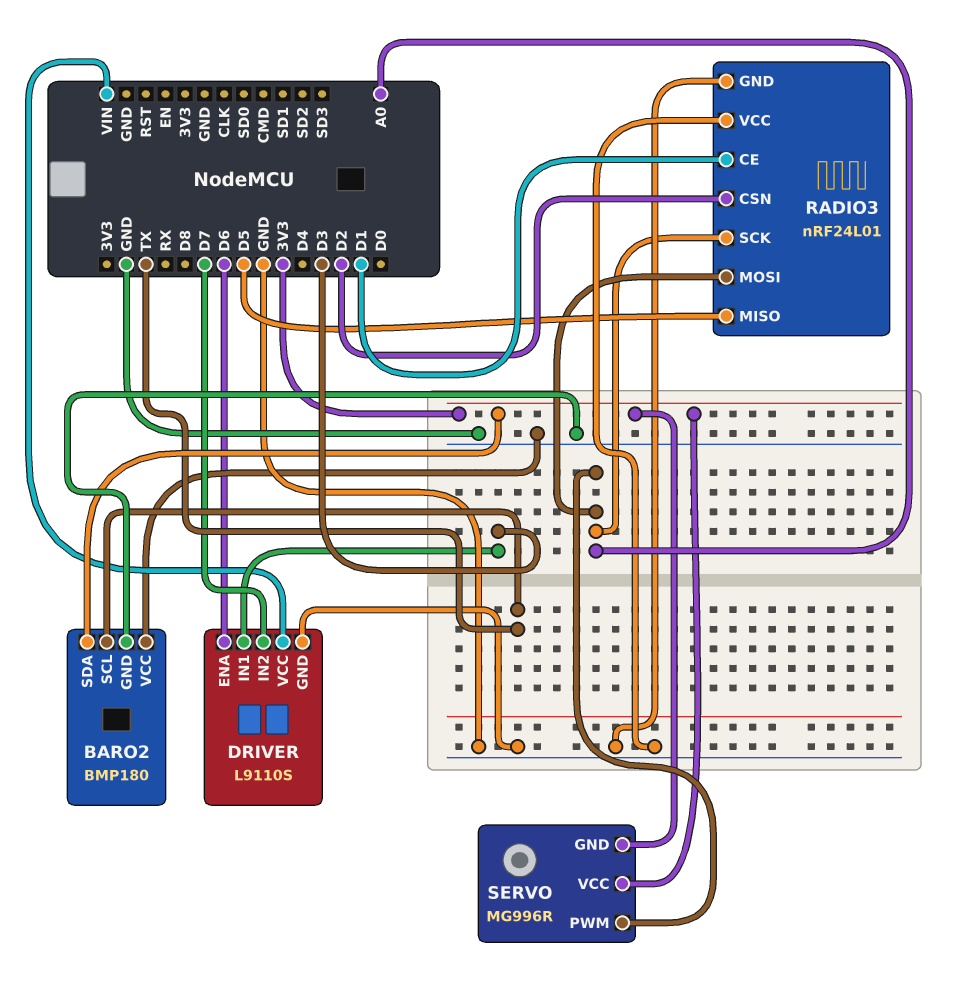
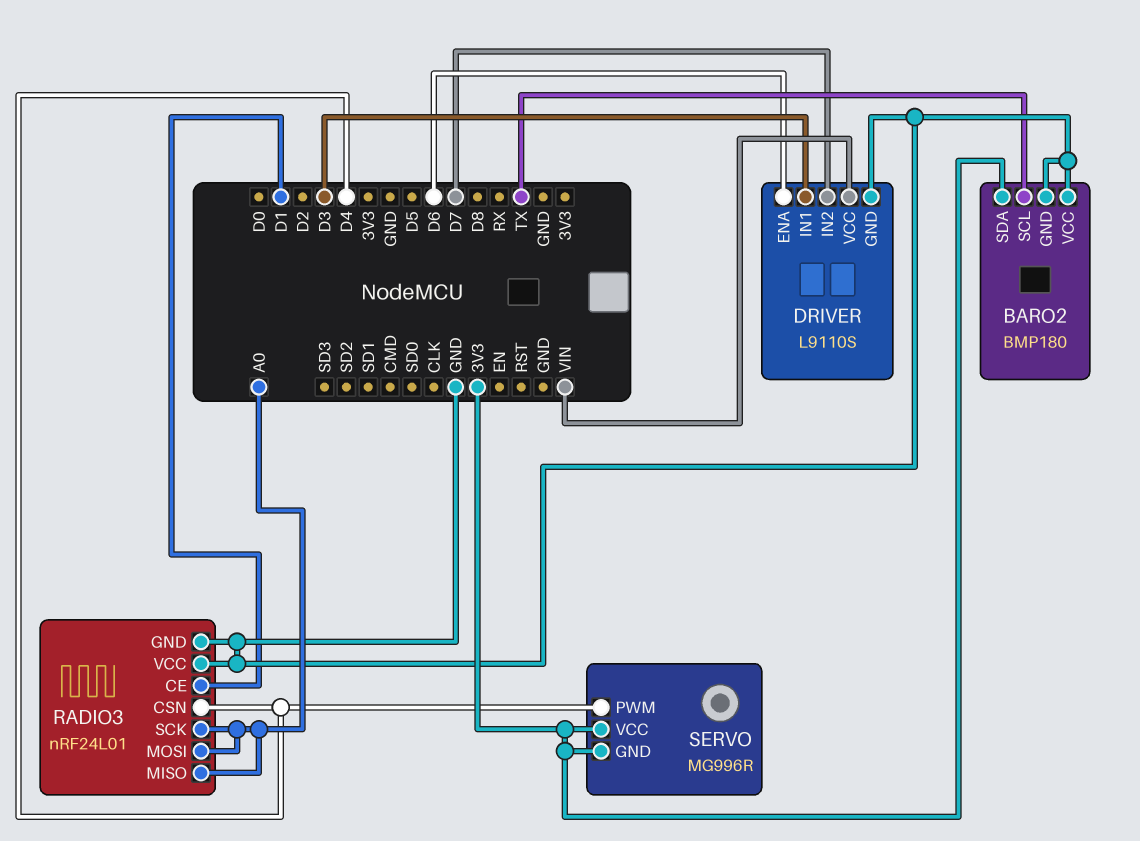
RADIO3 pin CSN: D2 -> D4
RADIO3 pin MISO: D5 -> A0
SERVO pin PWM: A0 -> D4

